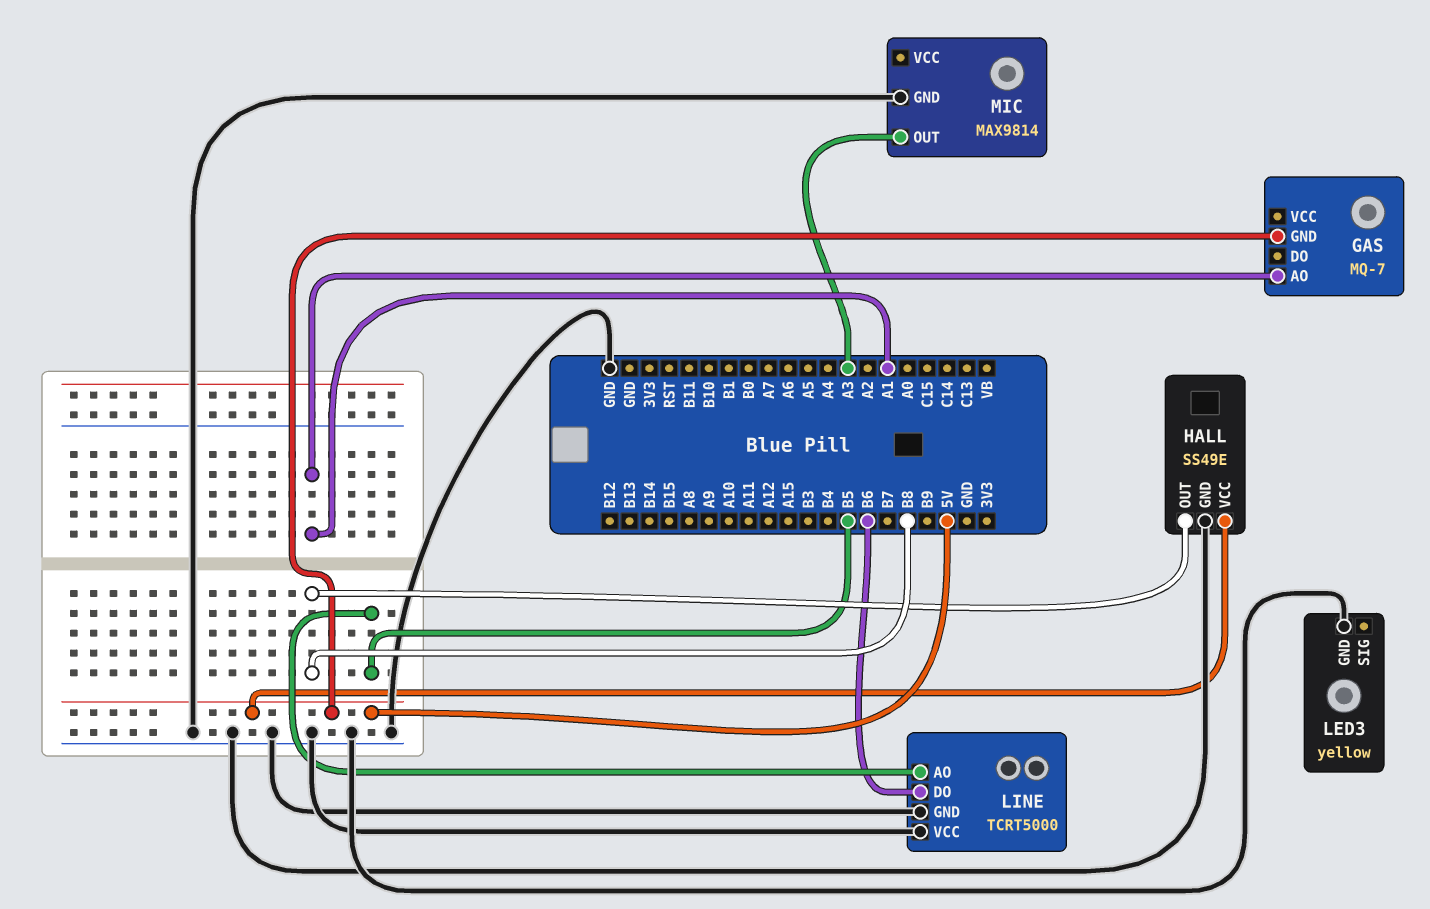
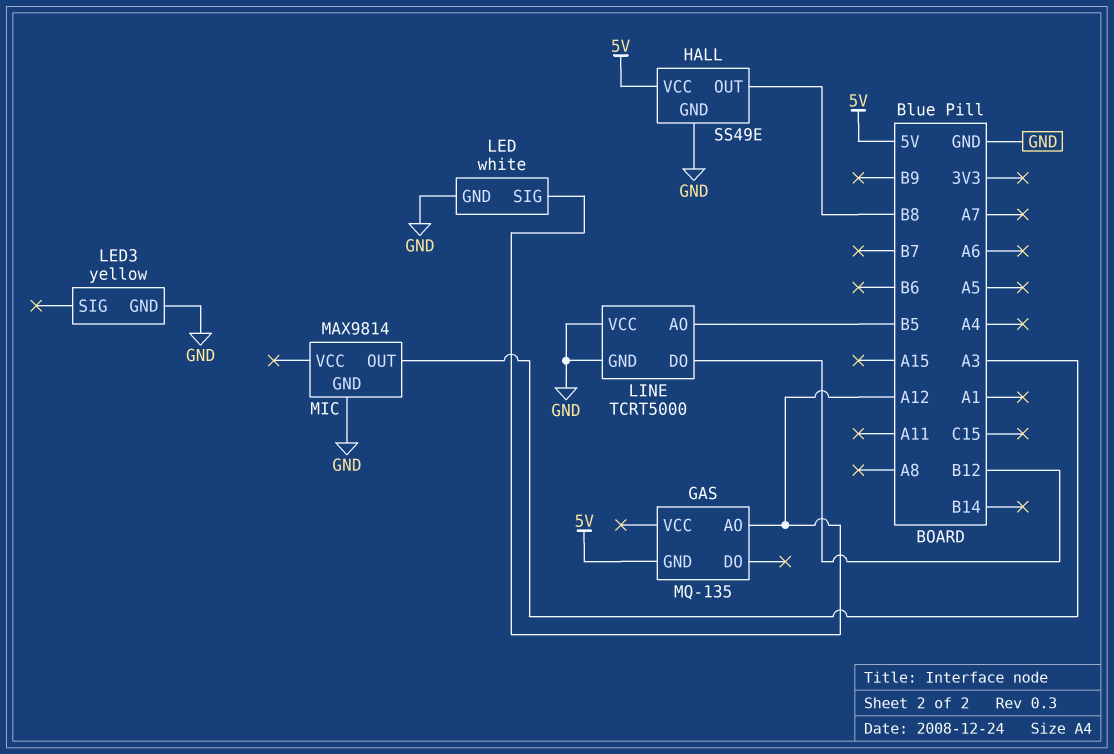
GAS: MQ-7 -> MQ-135
GAS pin AO: A1 -> A12
LED: none -> white
LED pin GND: none -> GND
LED pin SIG: none -> A12
LINE pin DO: B6 -> B12

